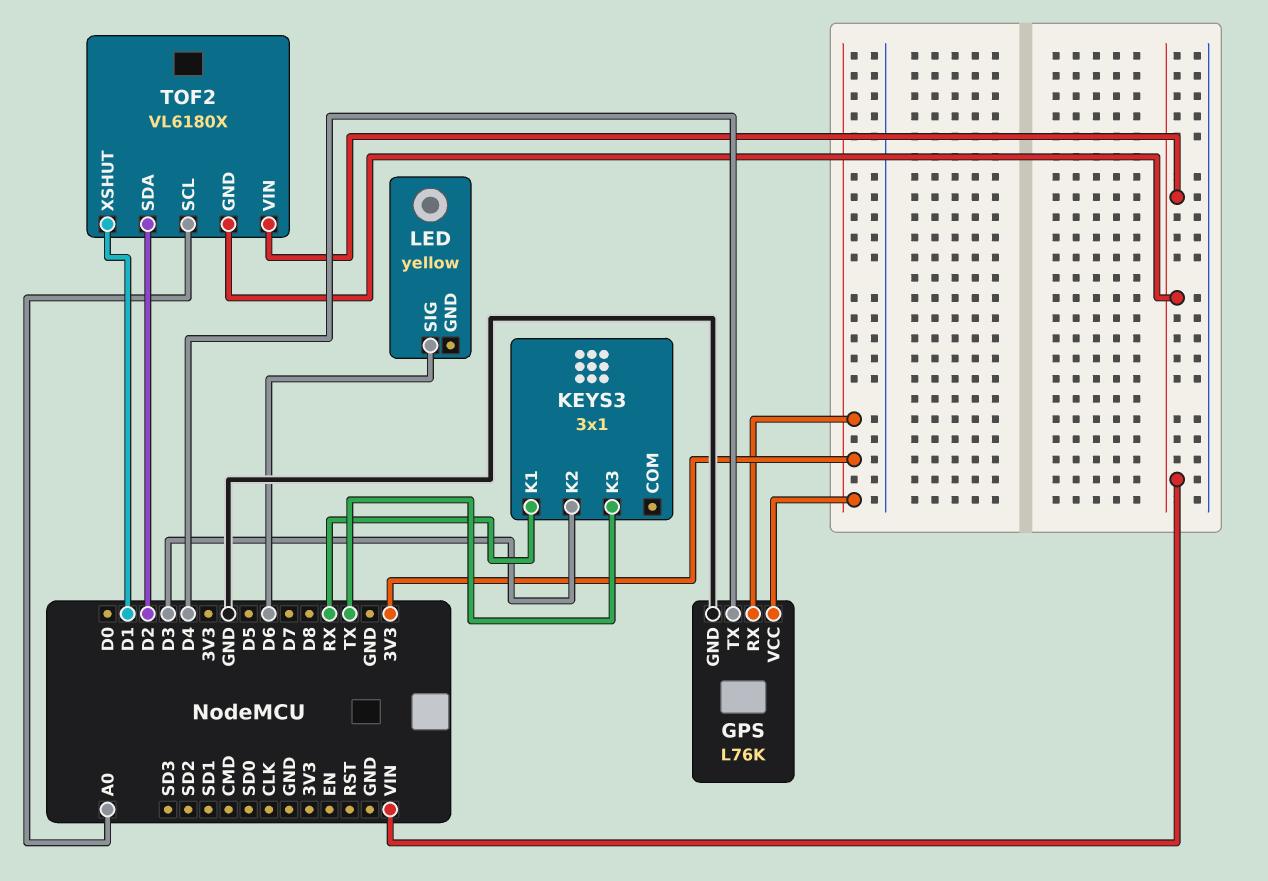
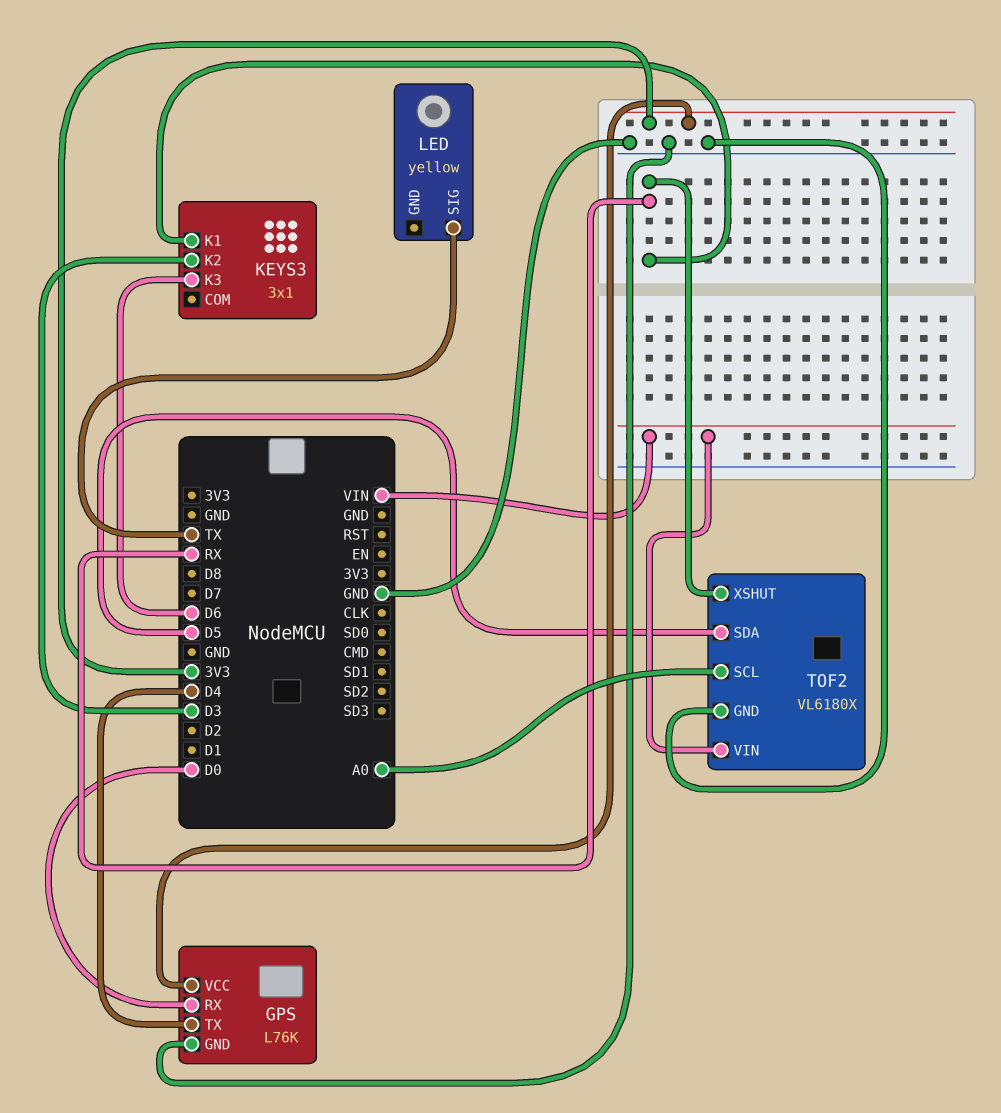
GPS pin RX: 3V3 -> D0
KEYS3 pin K3: TX -> D6
LED pin SIG: D6 -> TX
TOF2 pin GND: VIN -> GND
TOF2 pin SDA: D2 -> D5
TOF2 pin XSHUT: D1 -> RX

